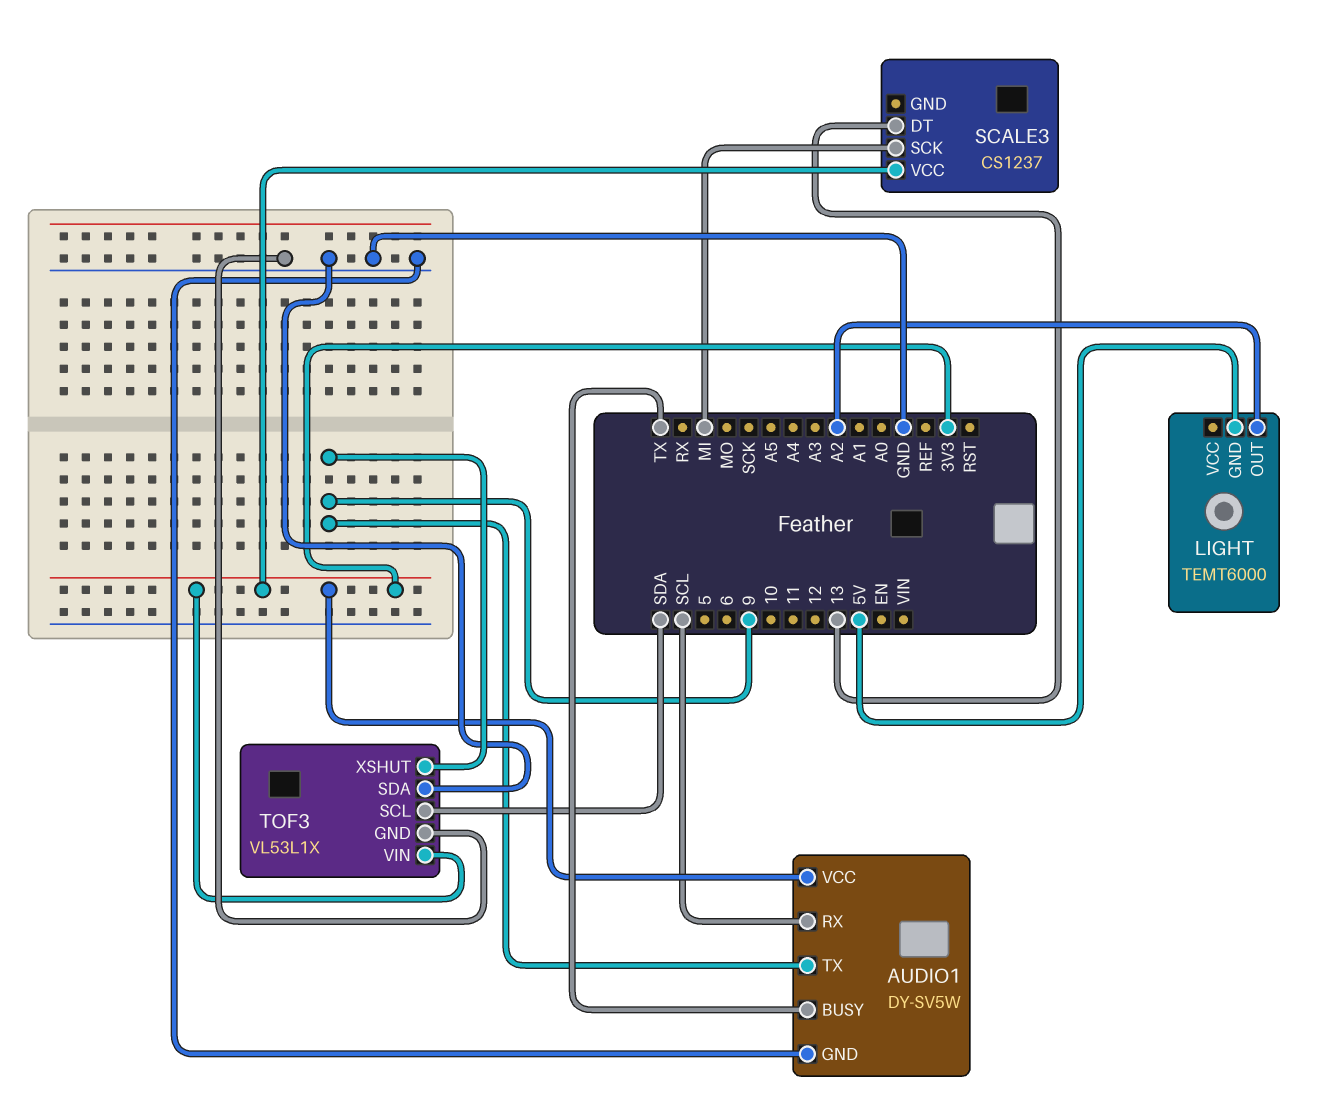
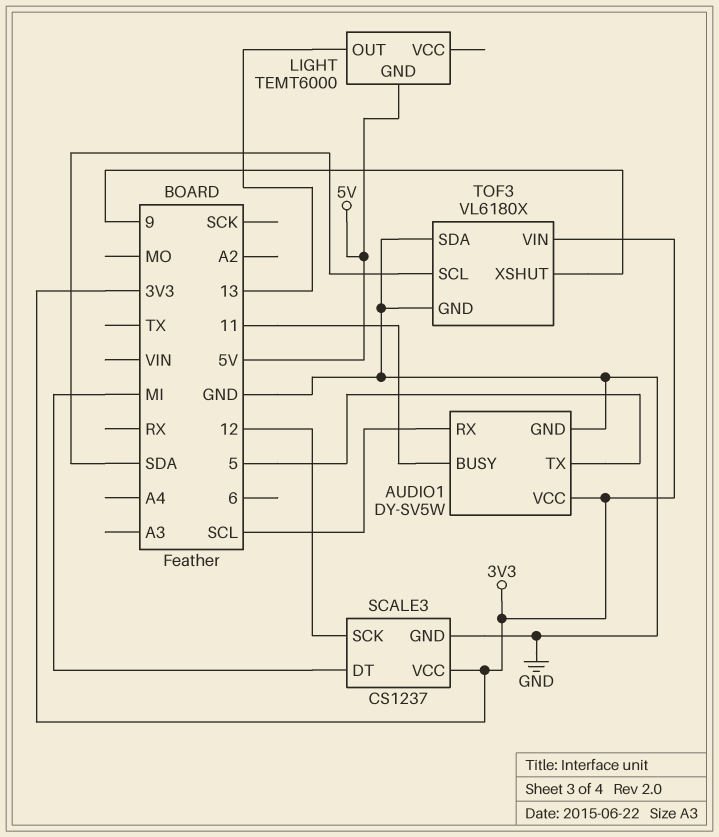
AUDIO1 pin BUSY: TX -> 11
AUDIO1 pin TX: 9 -> 5
LIGHT pin OUT: A2 -> 13
SCALE3 pin DT: 13 -> MI
SCALE3 pin GND: none -> GND
SCALE3 pin SCK: MI -> 12
TOF3: VL53L1X -> VL6180X

